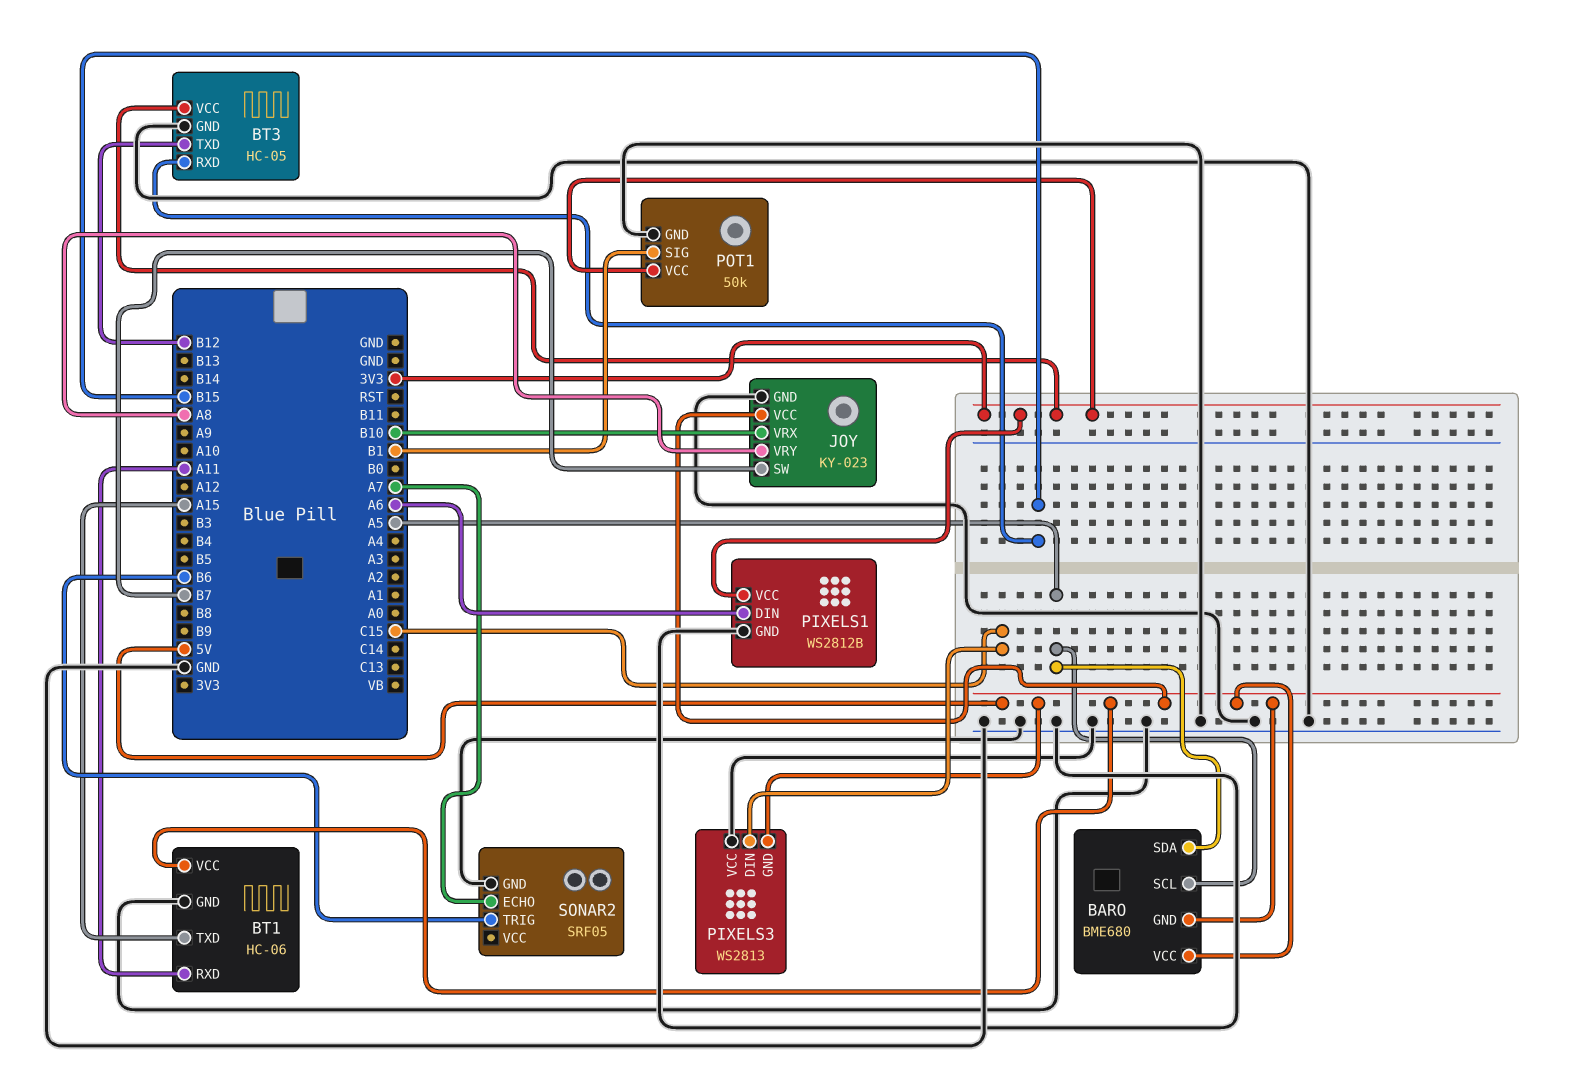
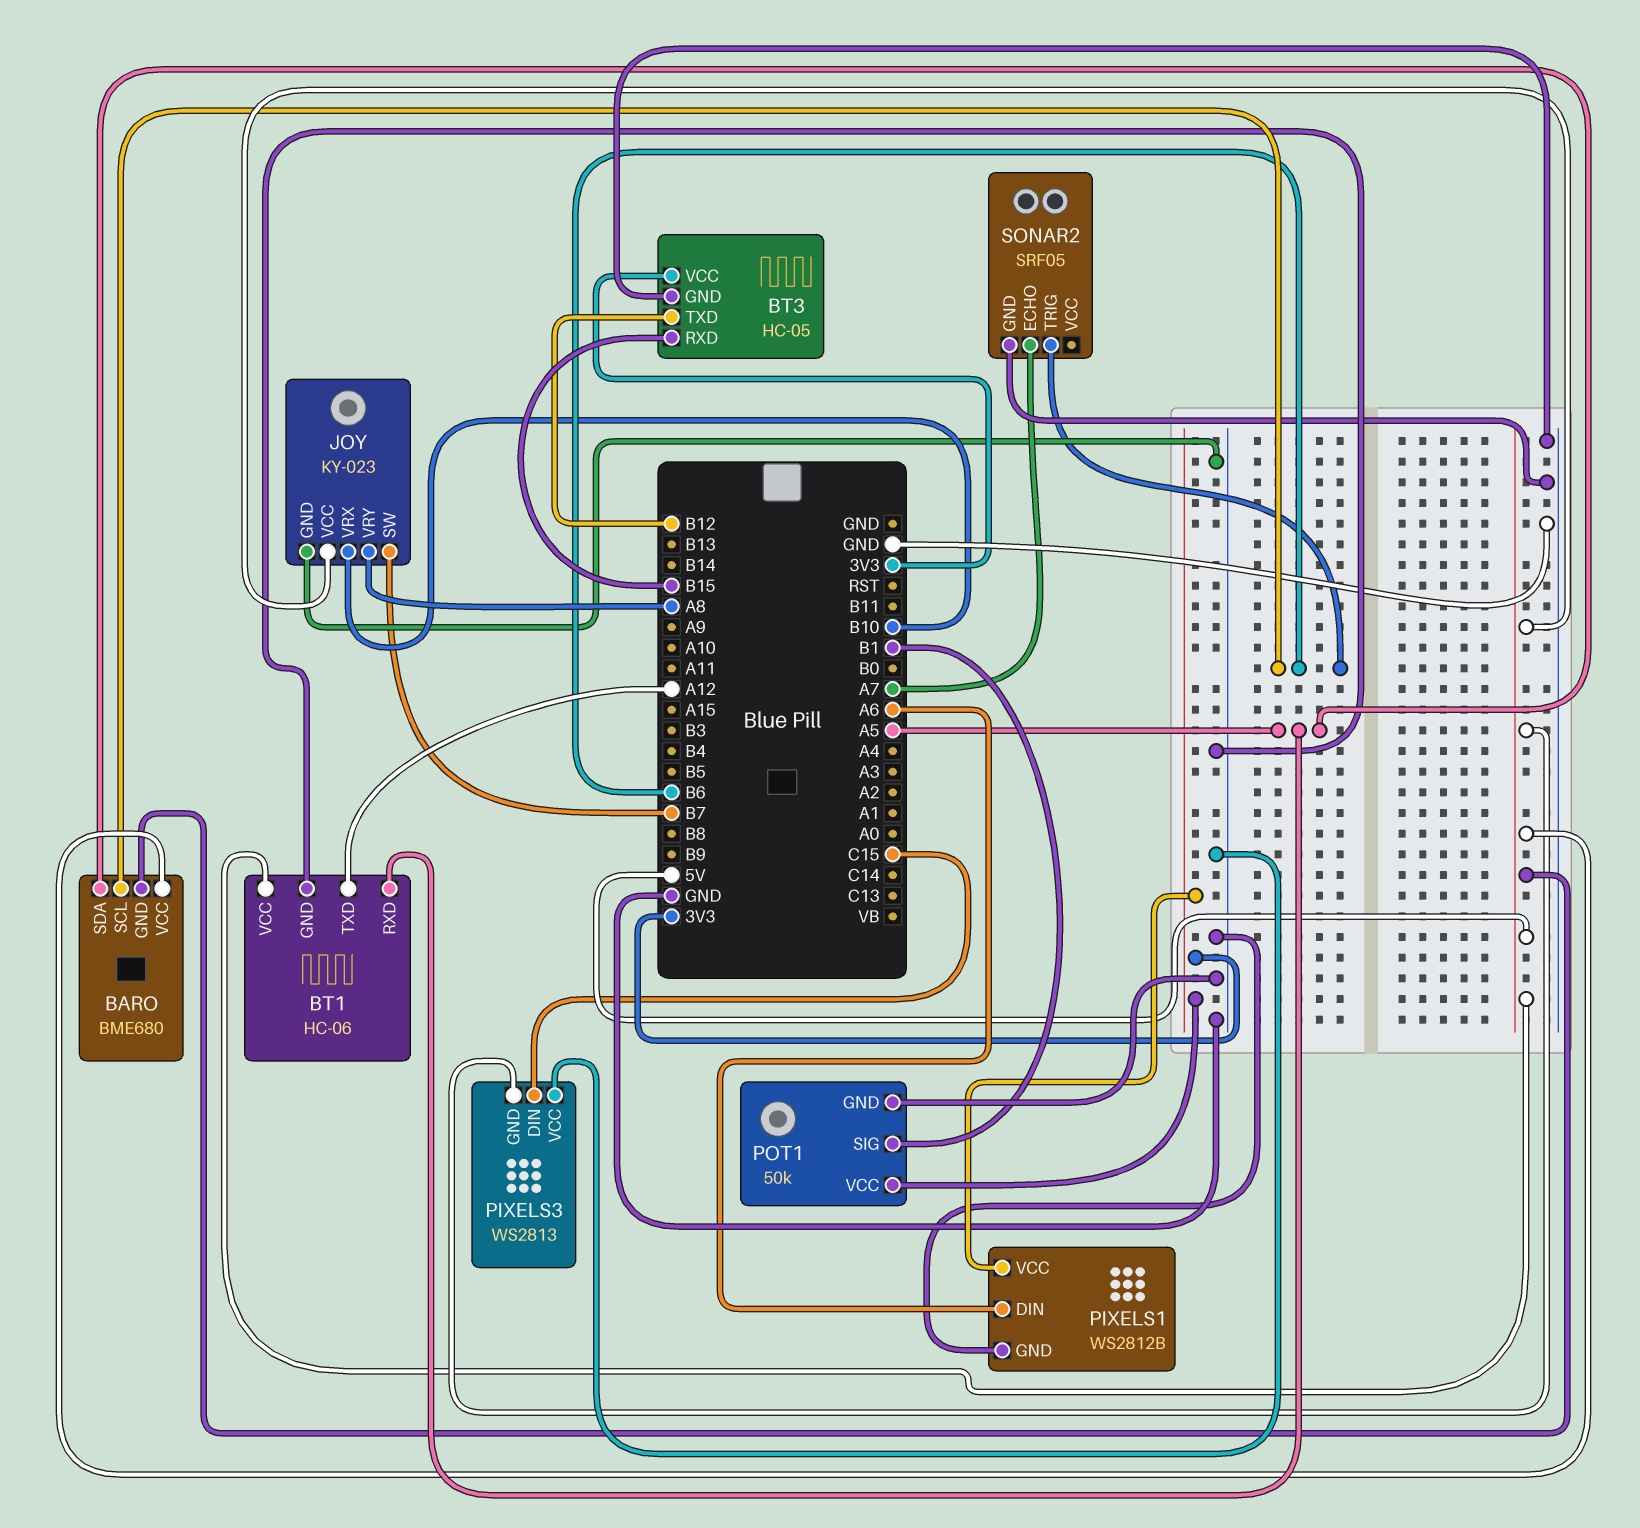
BARO pin SCL: A5 -> B6
BT1 pin RXD: A11 -> A5
BT1 pin TXD: A15 -> A12

